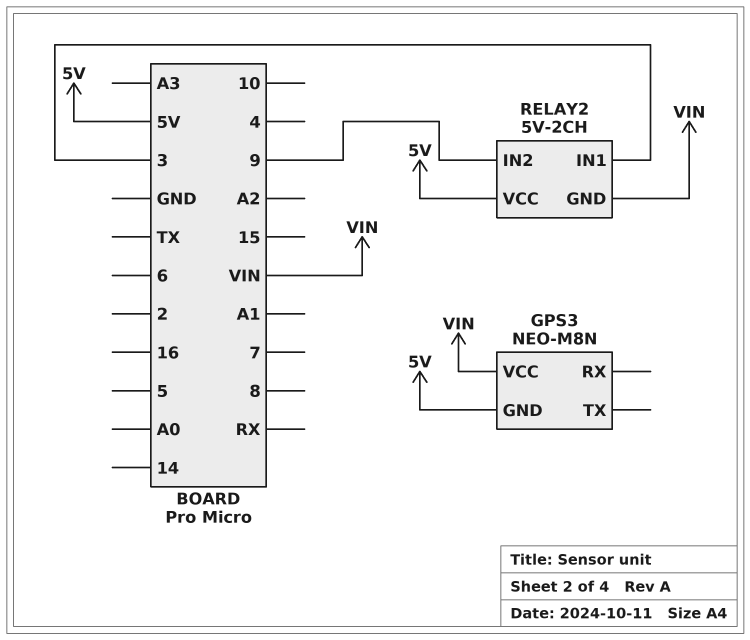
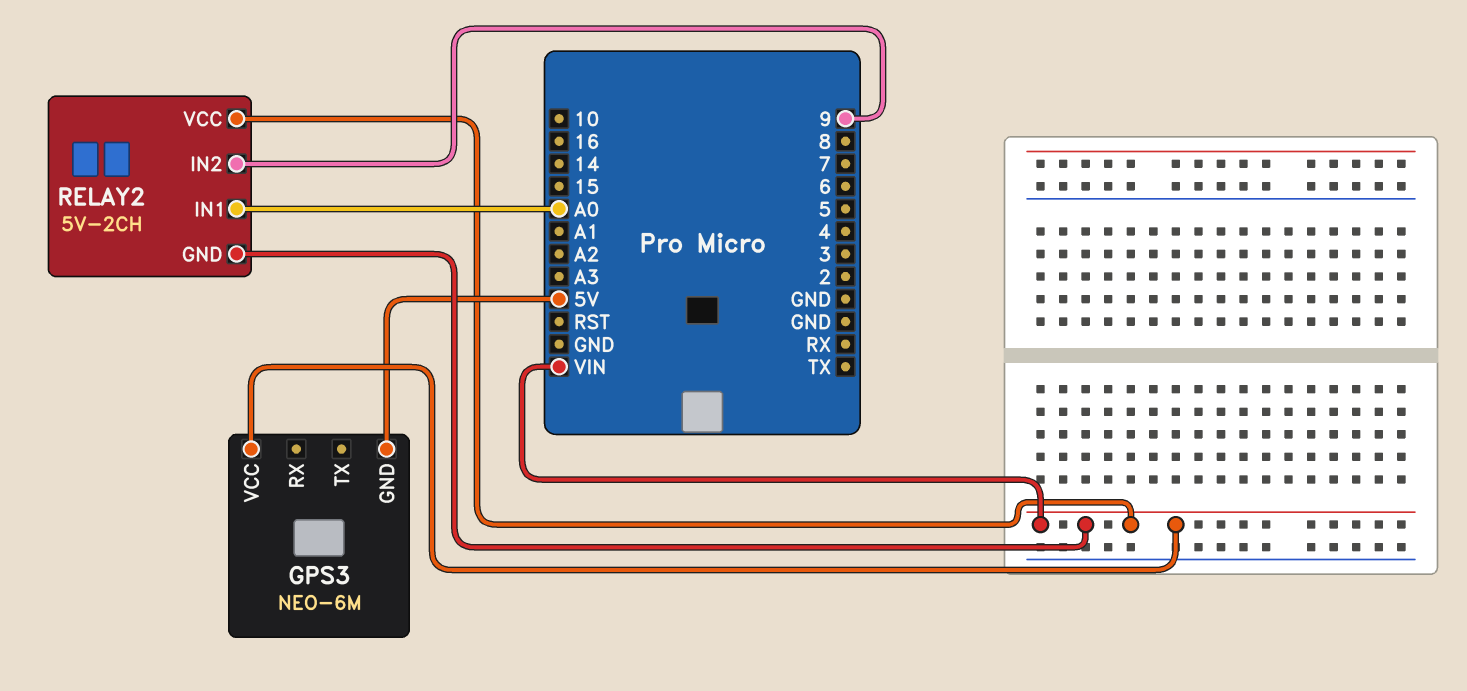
GPS3: NEO-M8N -> NEO-6M
RELAY2 pin IN1: 3 -> A0
RELAY2 pin VCC: 5V -> VIN

